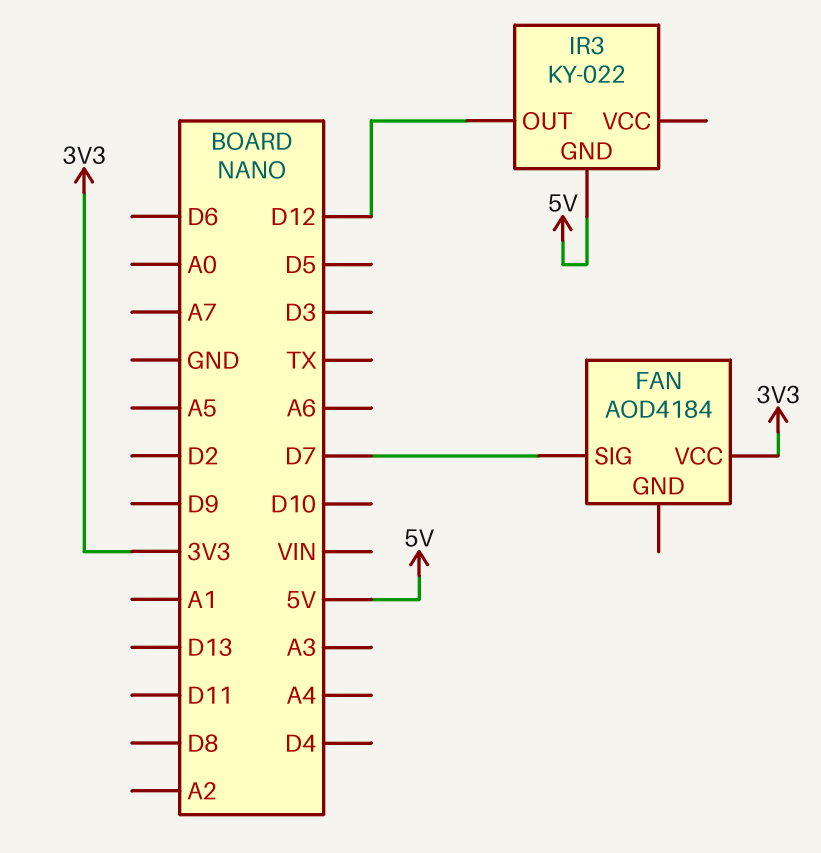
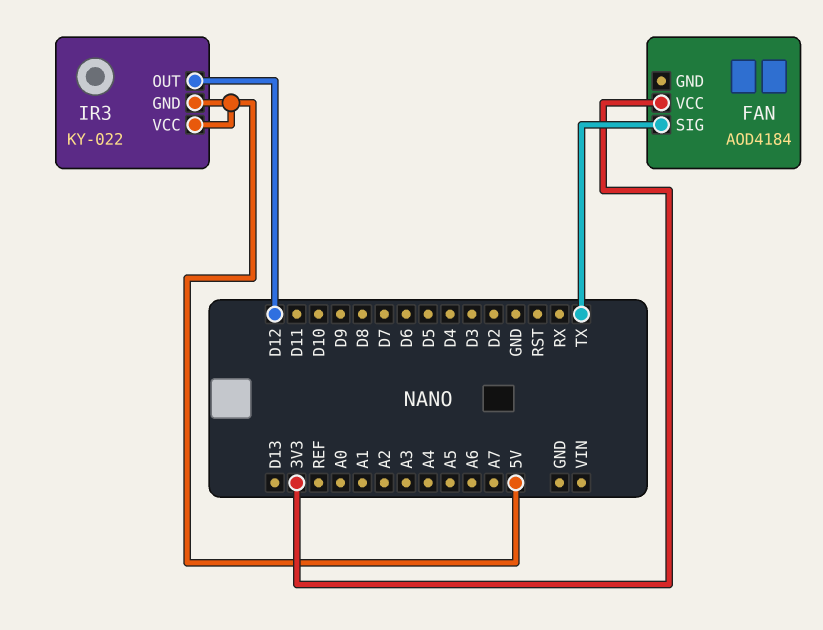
FAN pin SIG: D7 -> TX
IR3 pin VCC: none -> 5V

